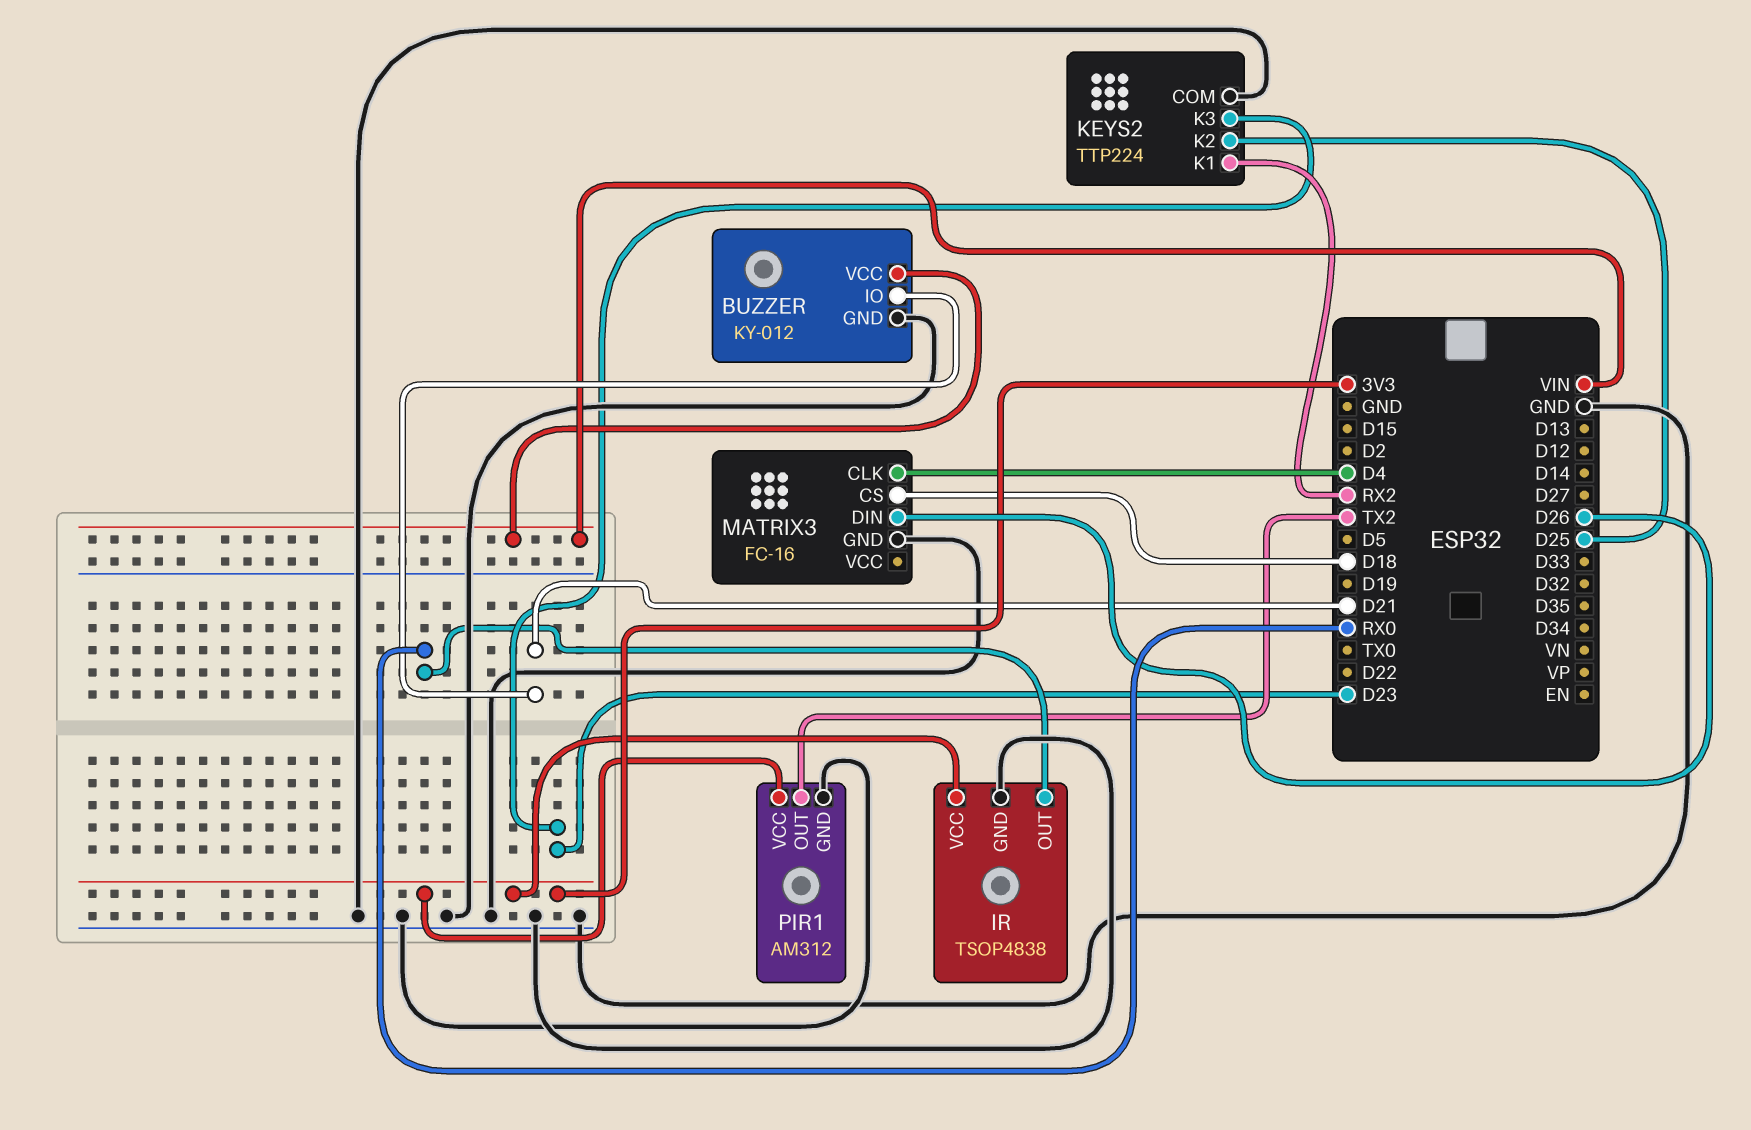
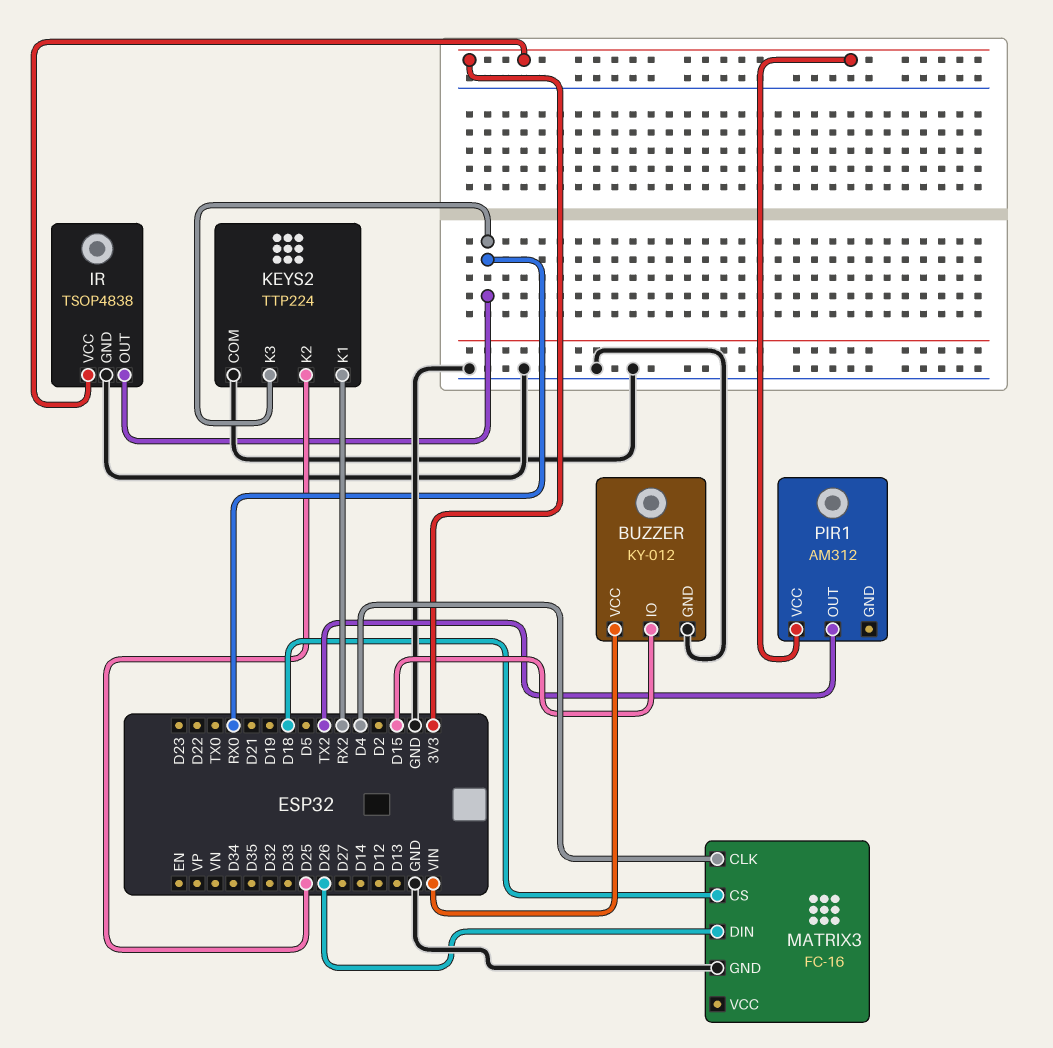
BUZZER pin IO: D21 -> D15
KEYS2 pin K3: D23 -> RX0
PIR1 pin GND: GND -> none

